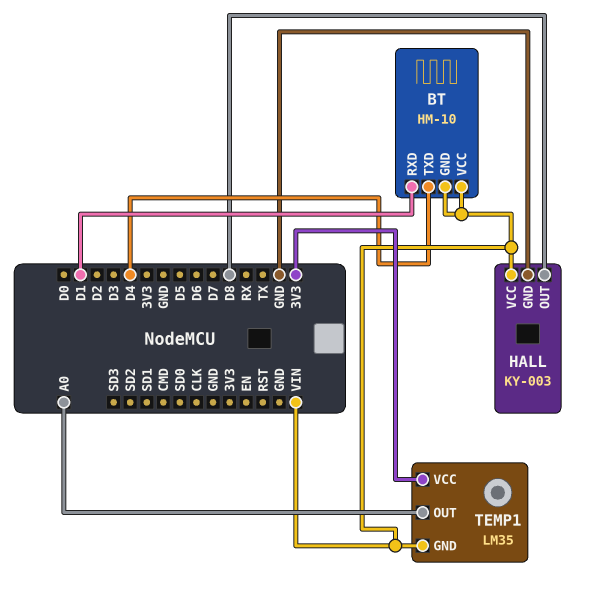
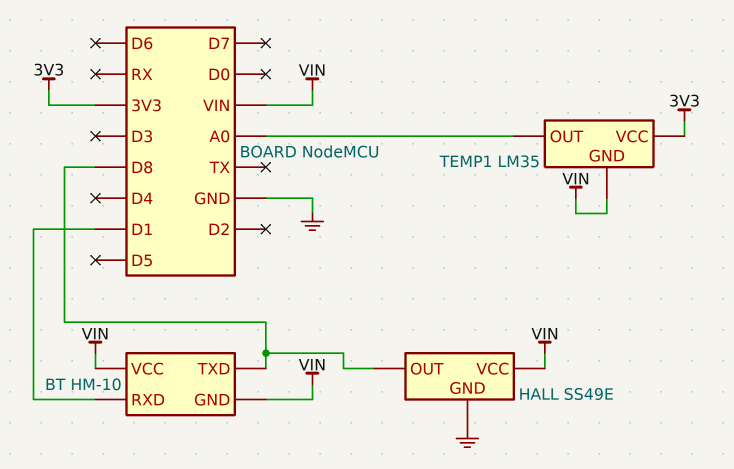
BT pin TXD: D4 -> D8
HALL: KY-003 -> SS49E

